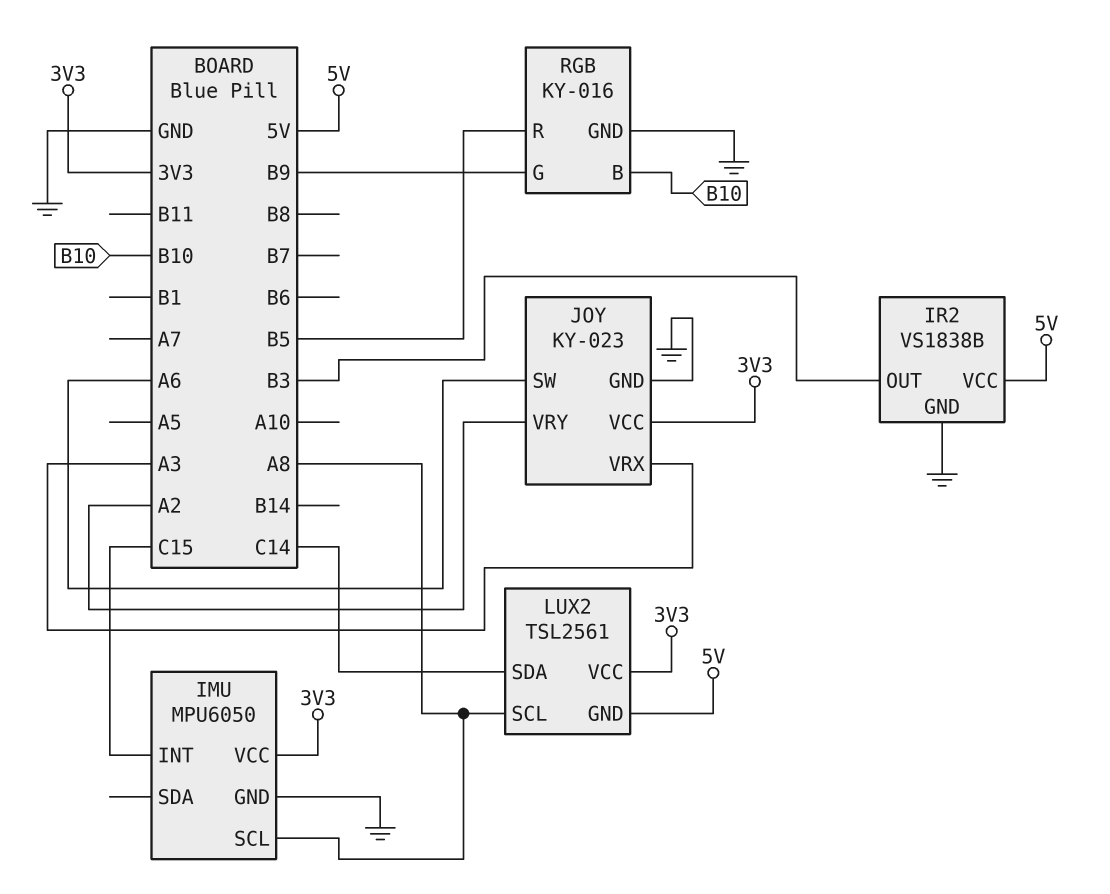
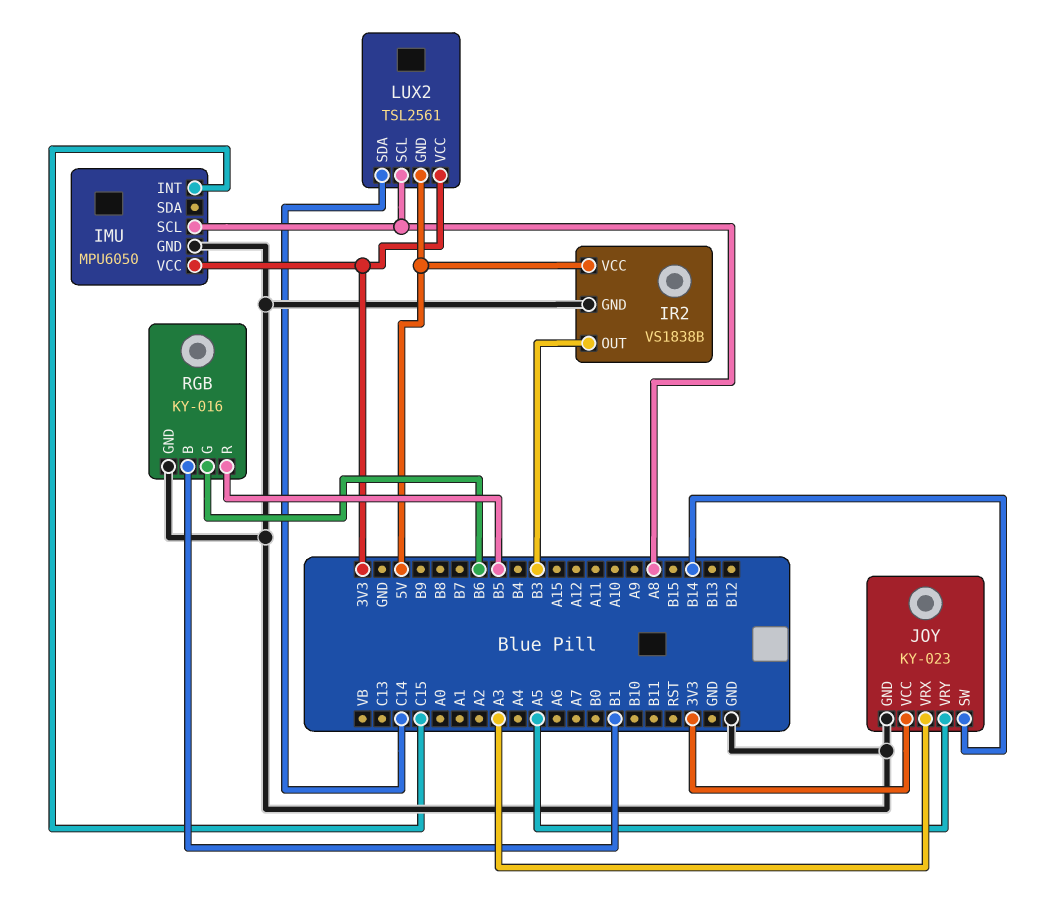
JOY pin SW: A6 -> B14
JOY pin VRY: A2 -> A5
RGB pin B: B10 -> B1
RGB pin G: B9 -> B6

